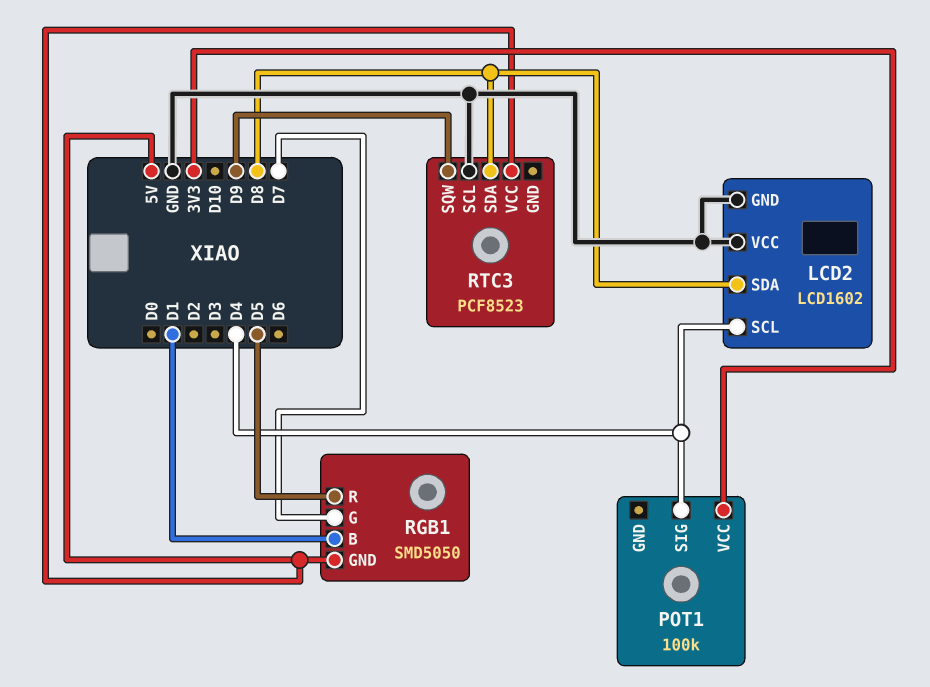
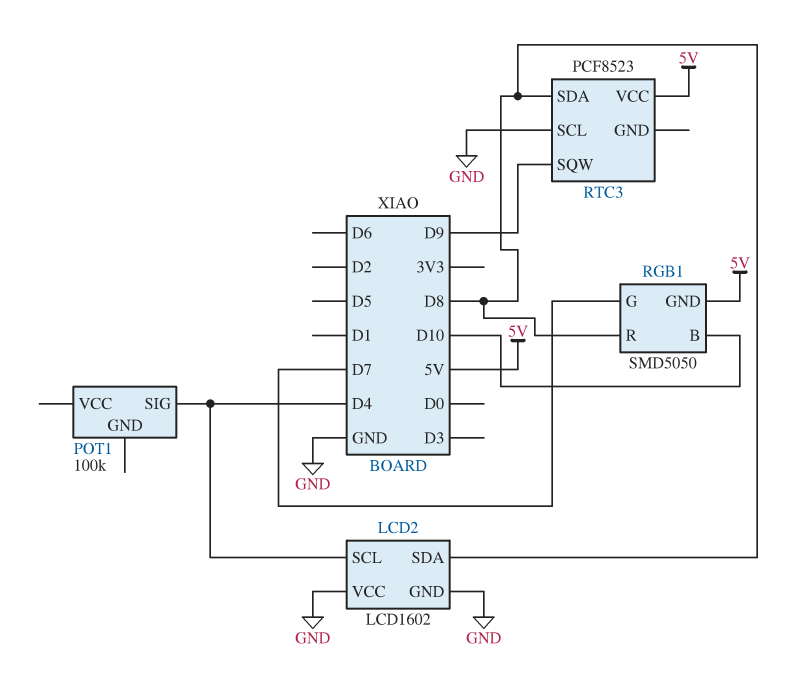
POT1 pin VCC: 3V3 -> none
RGB1 pin B: D1 -> D10
RGB1 pin R: D5 -> D8

